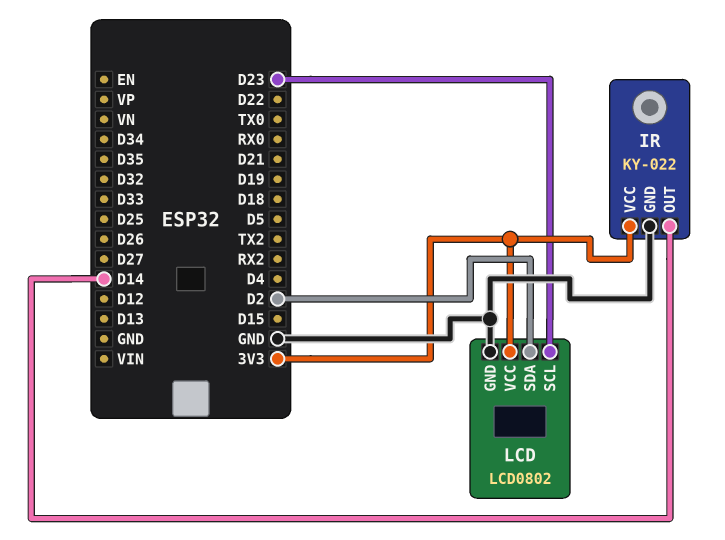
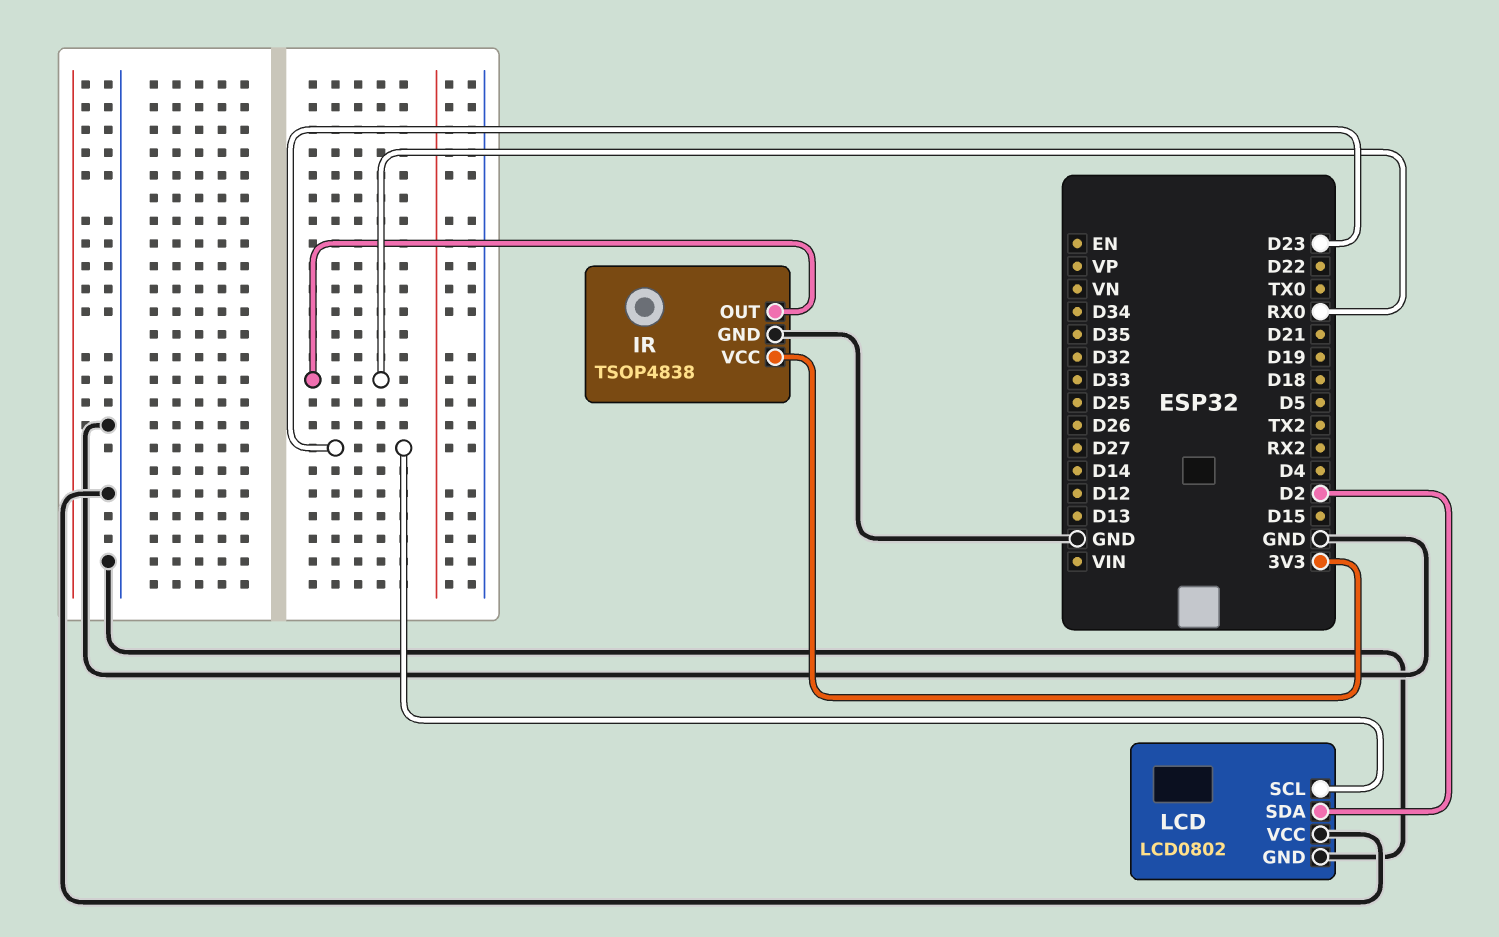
IR: KY-022 -> TSOP4838
IR pin OUT: D14 -> RX0
LCD pin VCC: 3V3 -> GND

